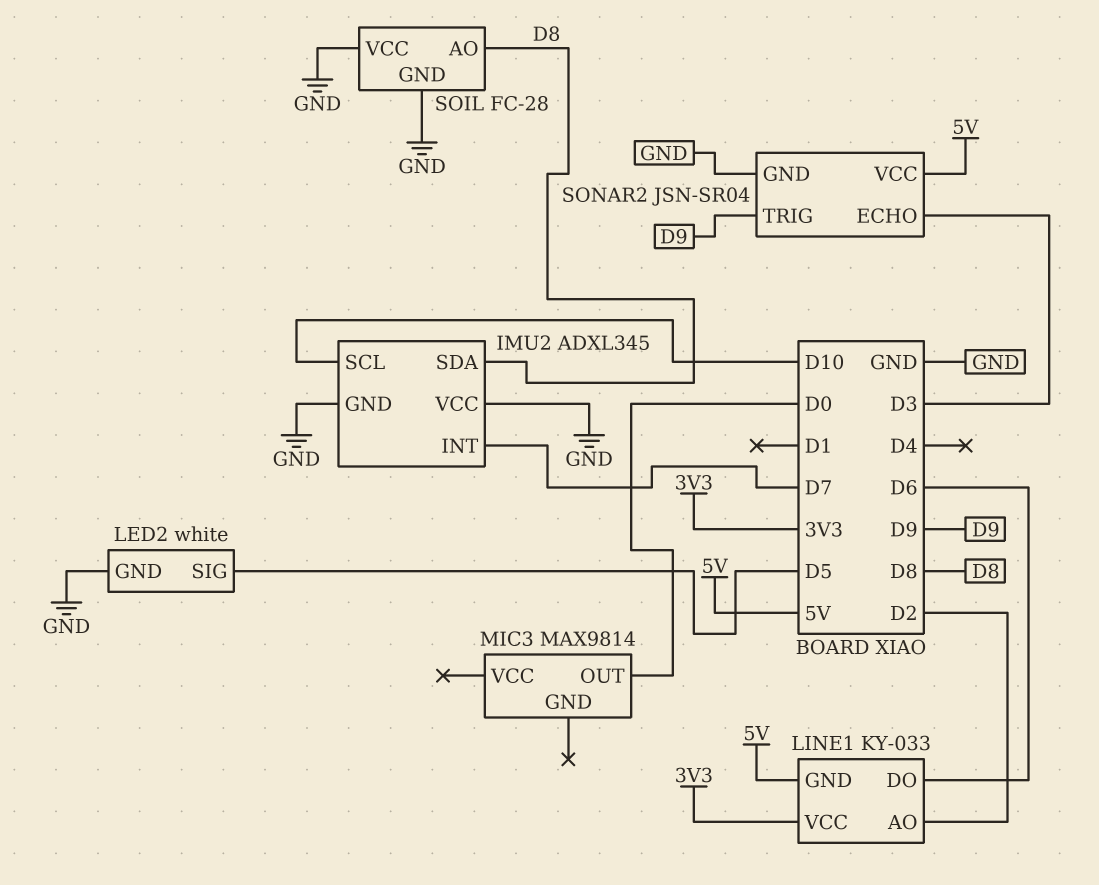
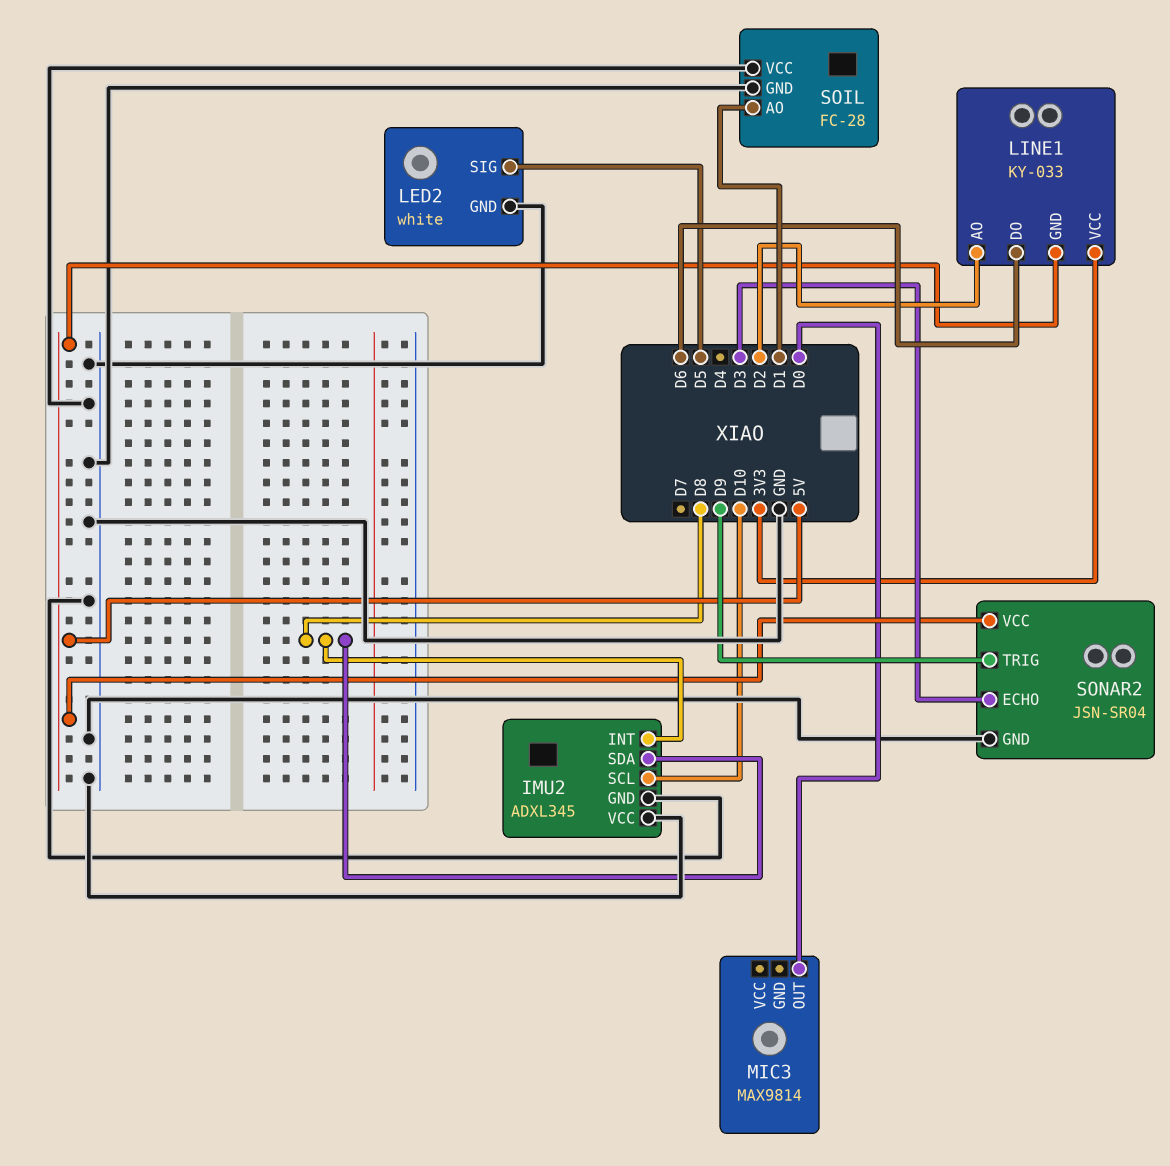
IMU2 pin INT: D7 -> D8
SOIL pin AO: D8 -> D1

